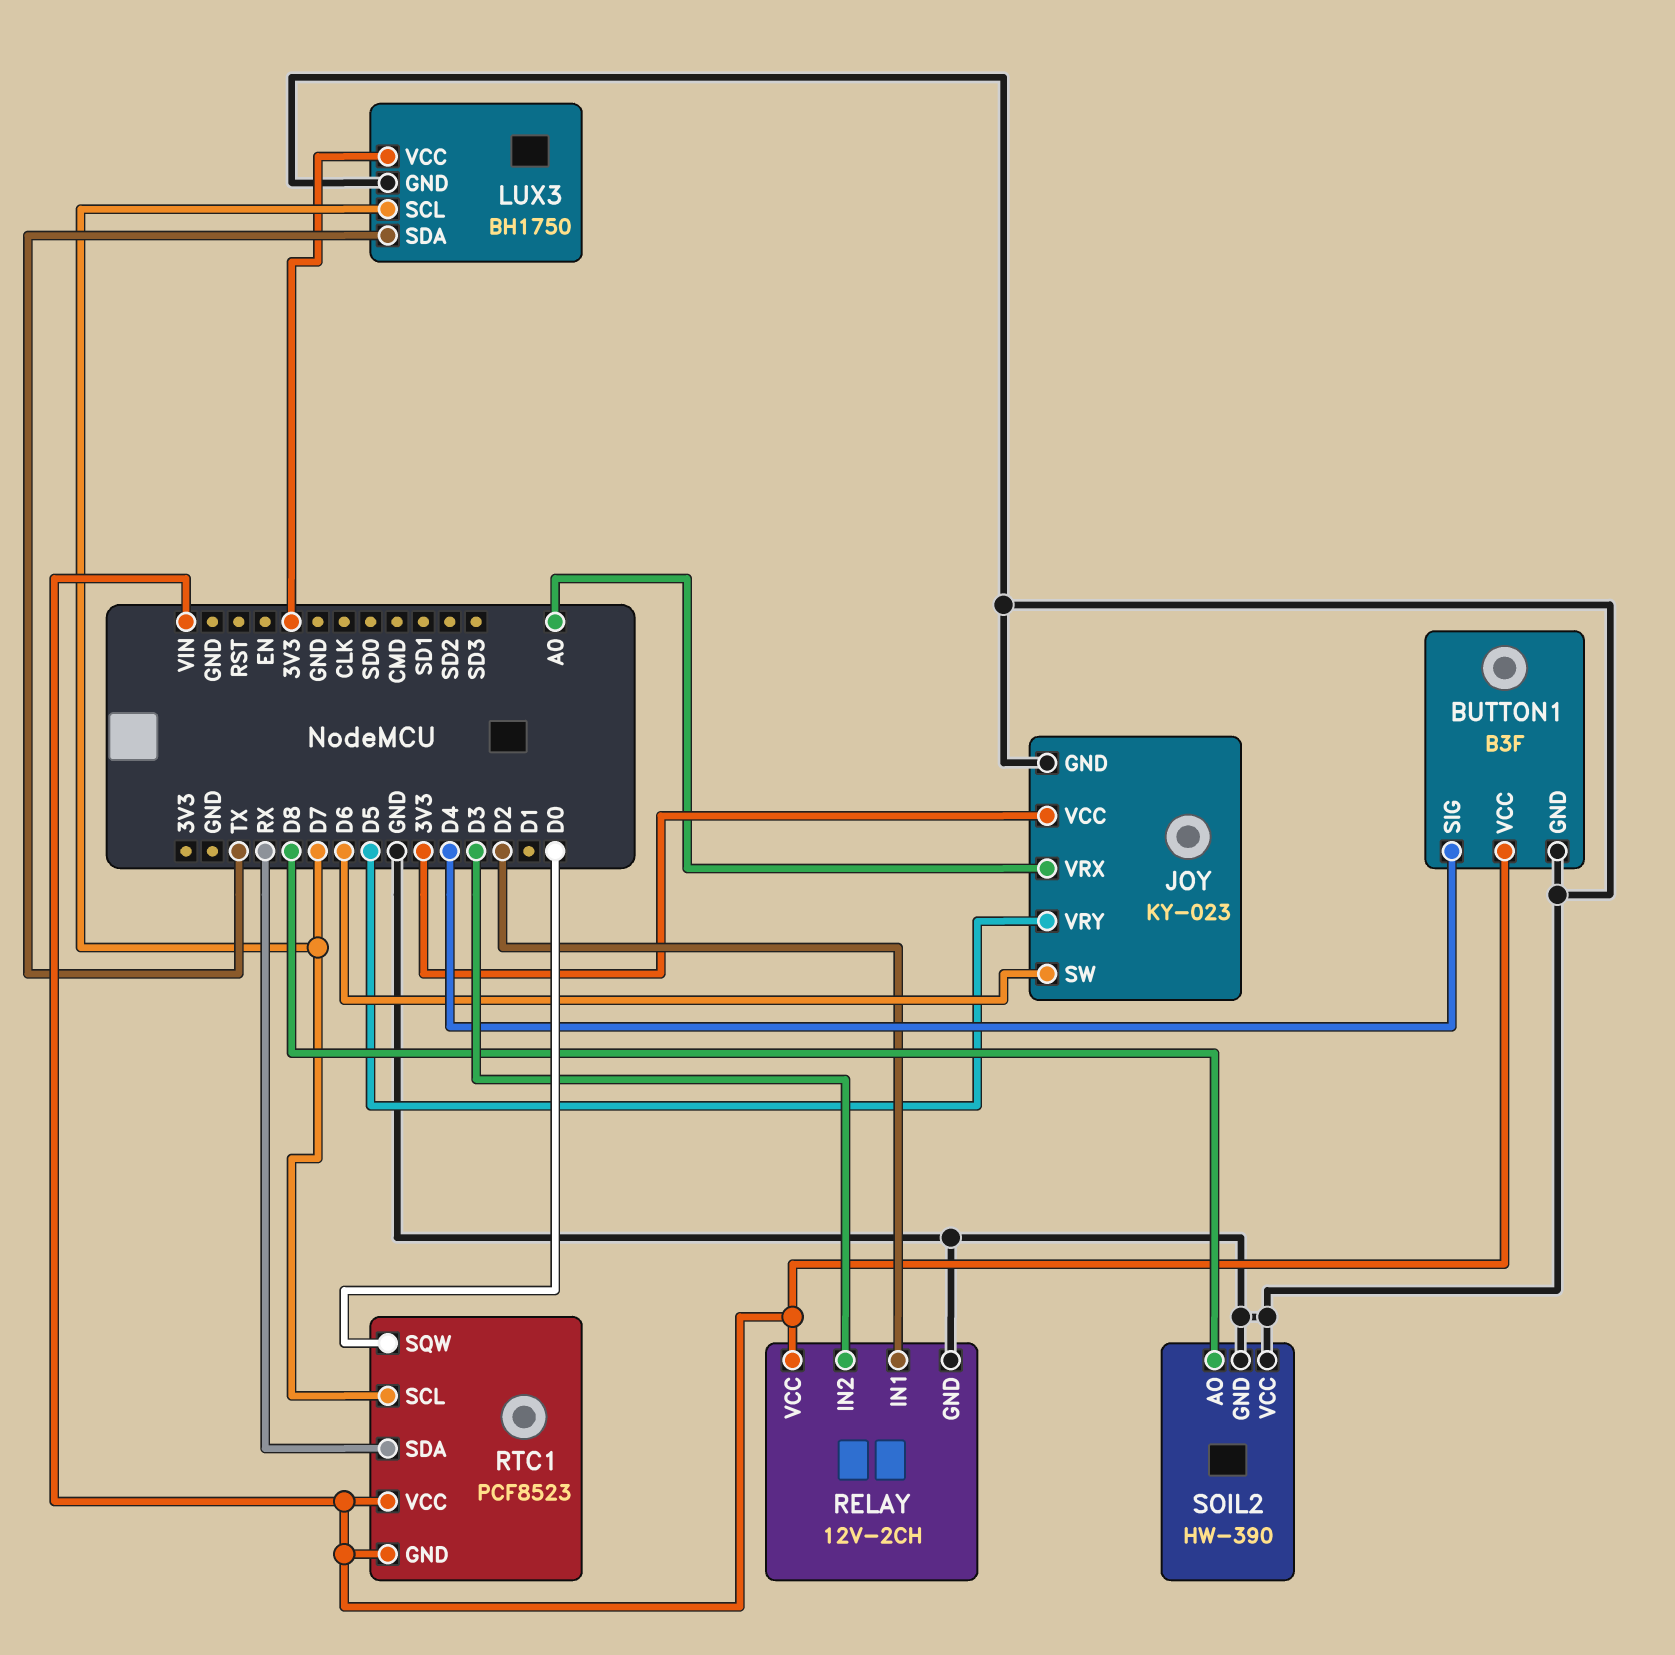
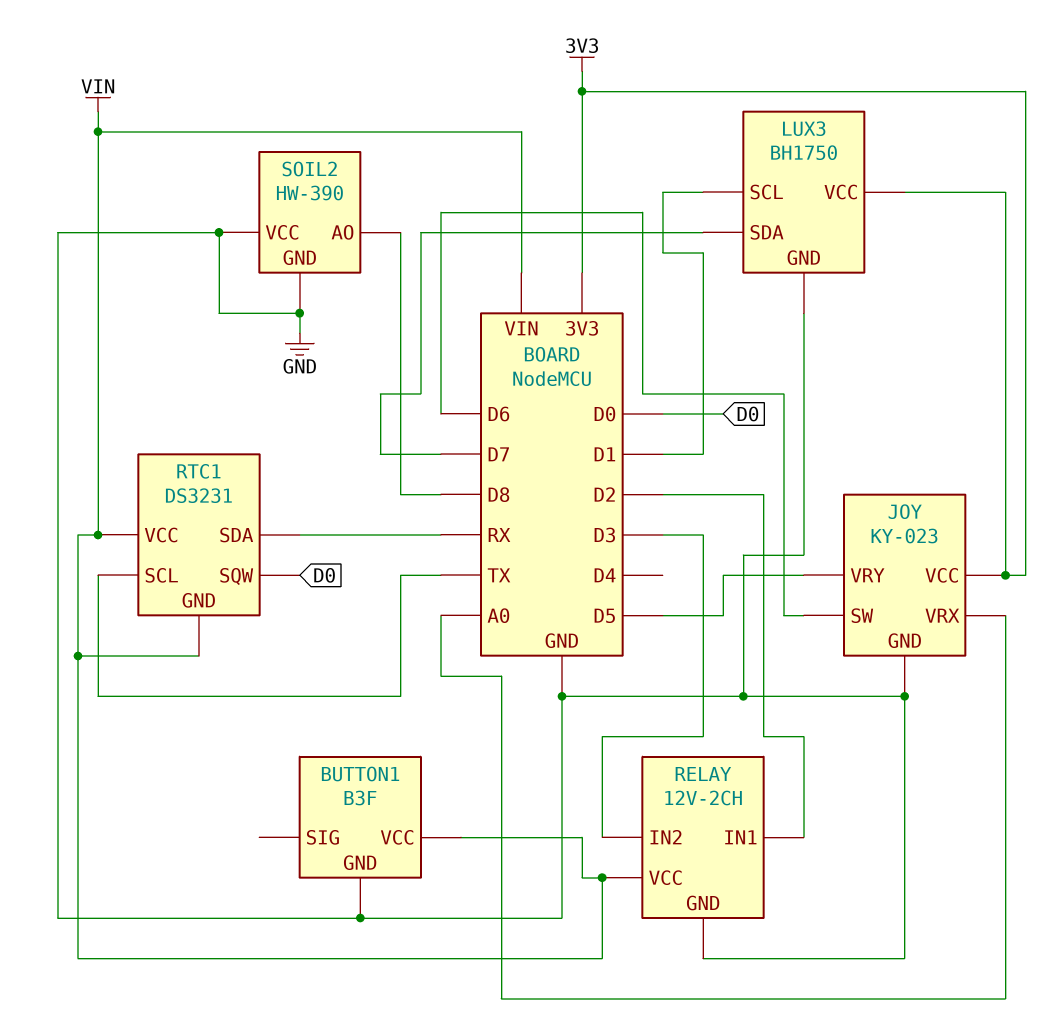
BUTTON1 pin SIG: D4 -> none
LUX3 pin SCL: D7 -> D1
LUX3 pin SDA: TX -> D7
RTC1: PCF8523 -> DS3231
RTC1 pin SCL: D7 -> TX

